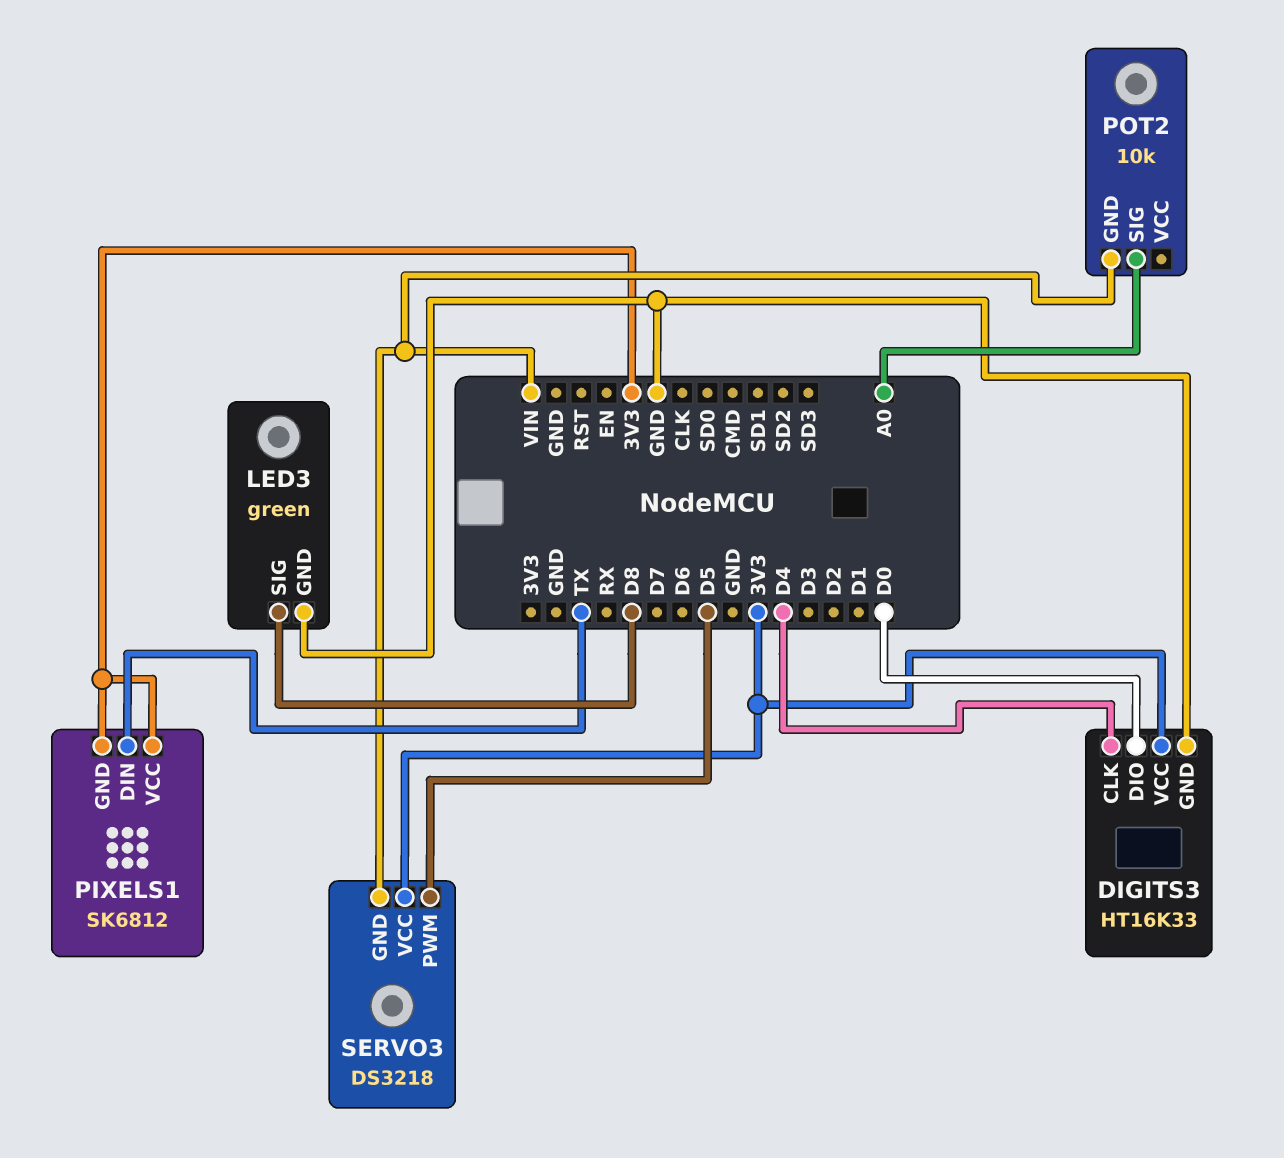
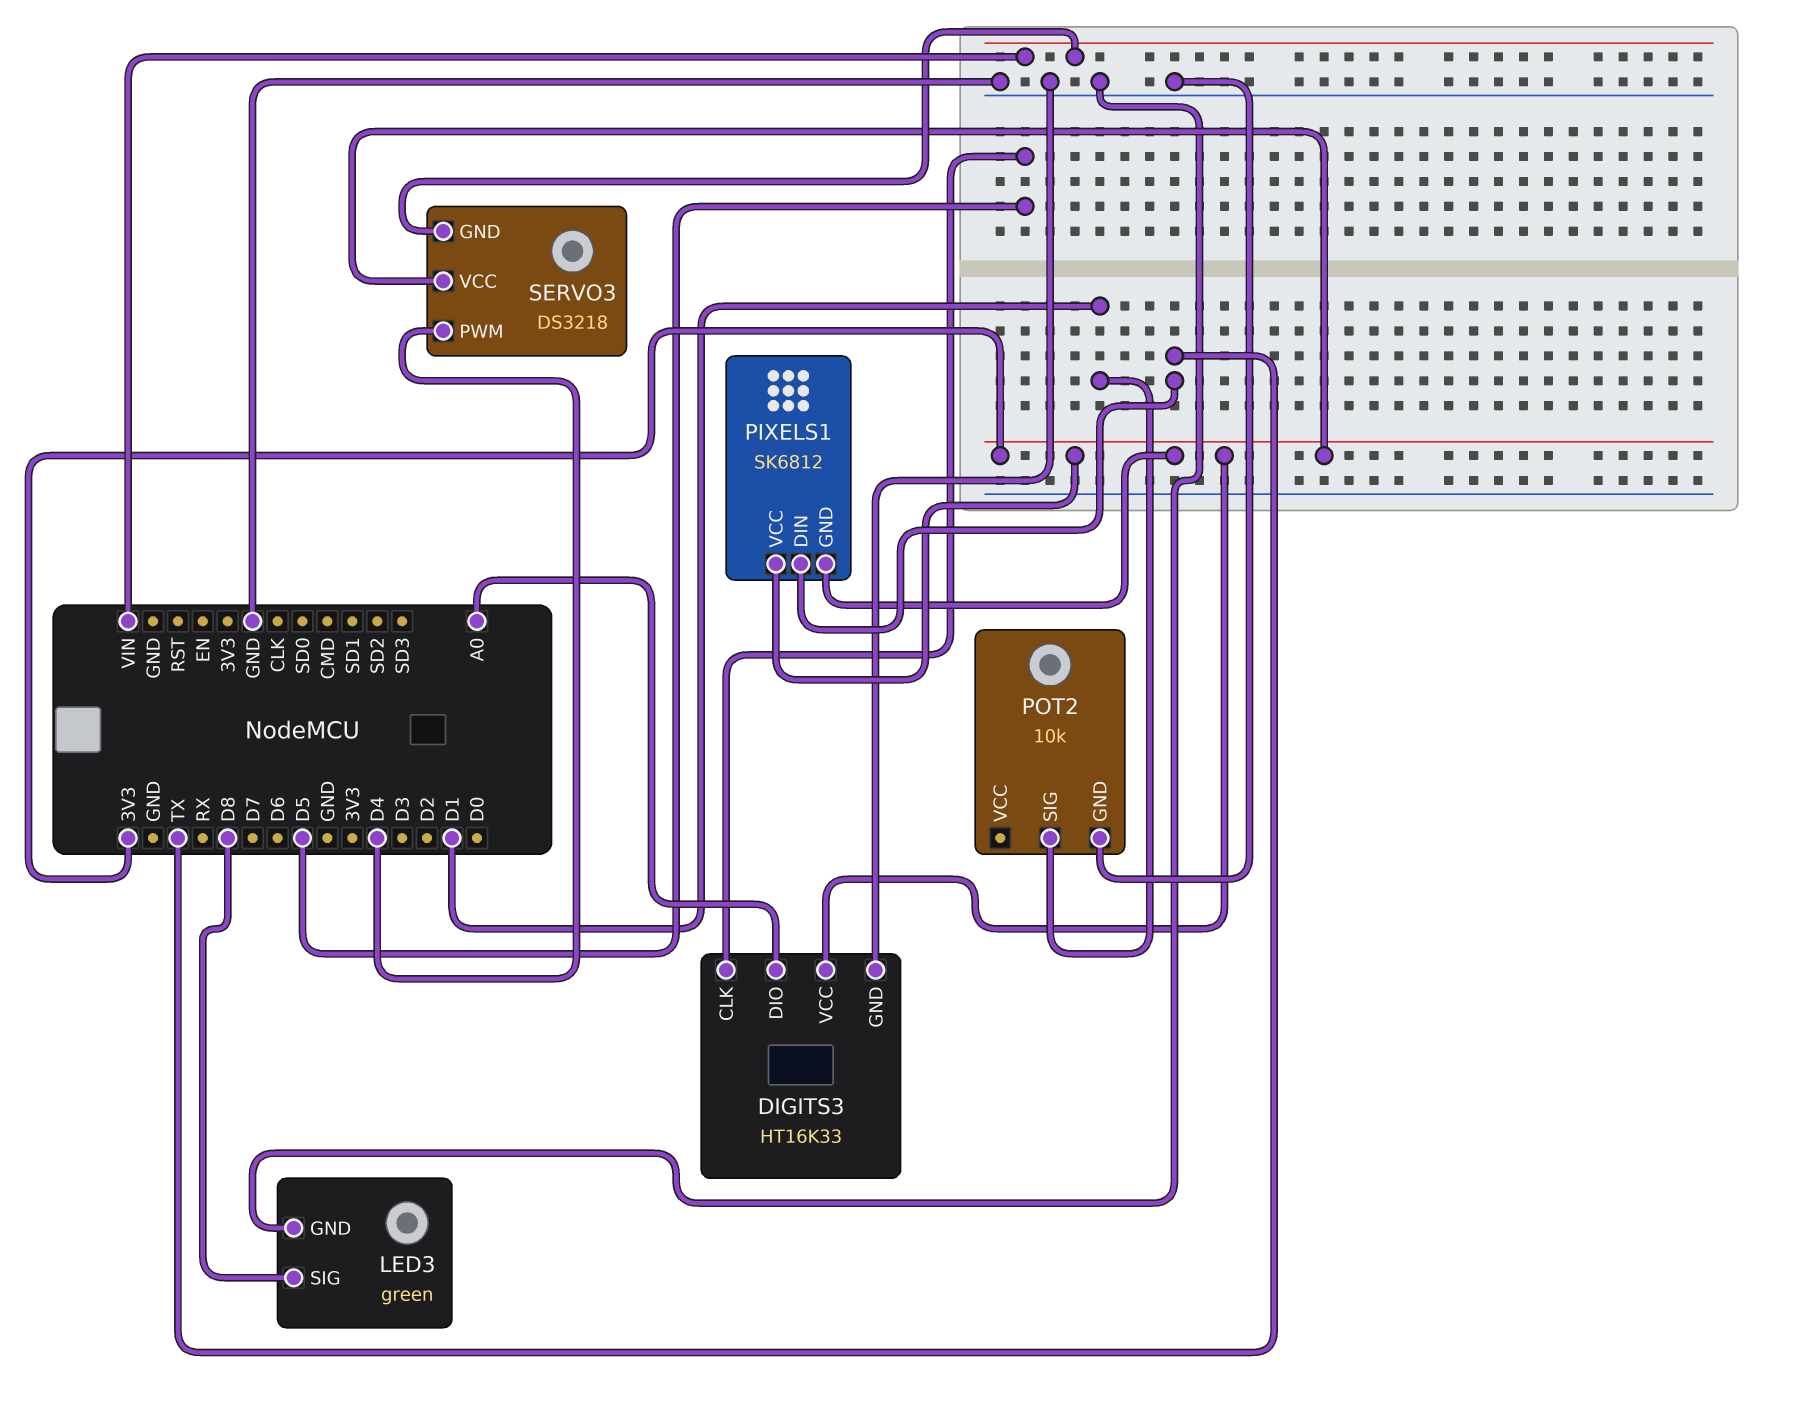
DIGITS3 pin CLK: D4 -> D5
DIGITS3 pin DIO: D0 -> A0
POT2 pin GND: VIN -> GND
POT2 pin SIG: A0 -> D1
SERVO3 pin PWM: D5 -> D4

